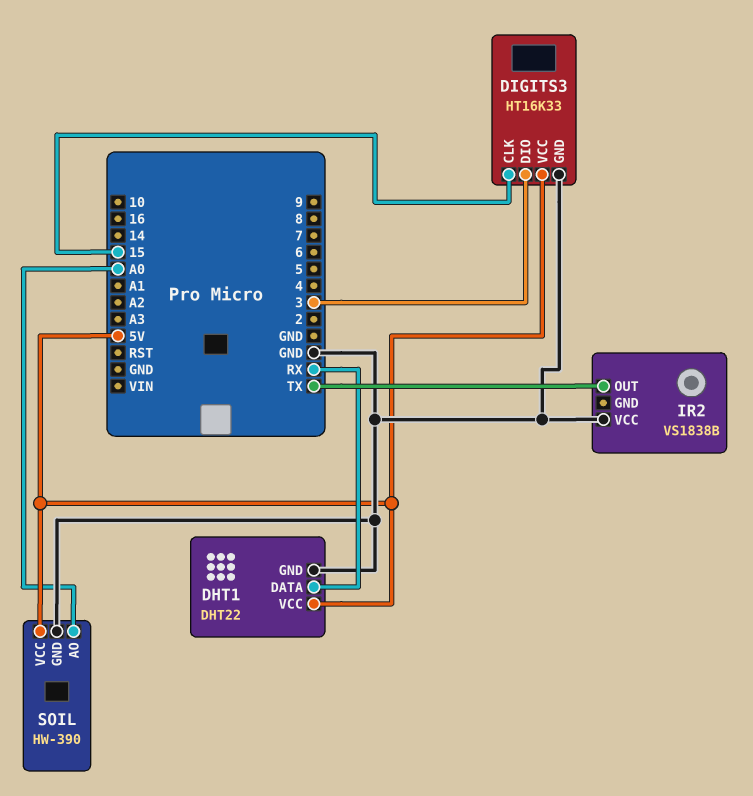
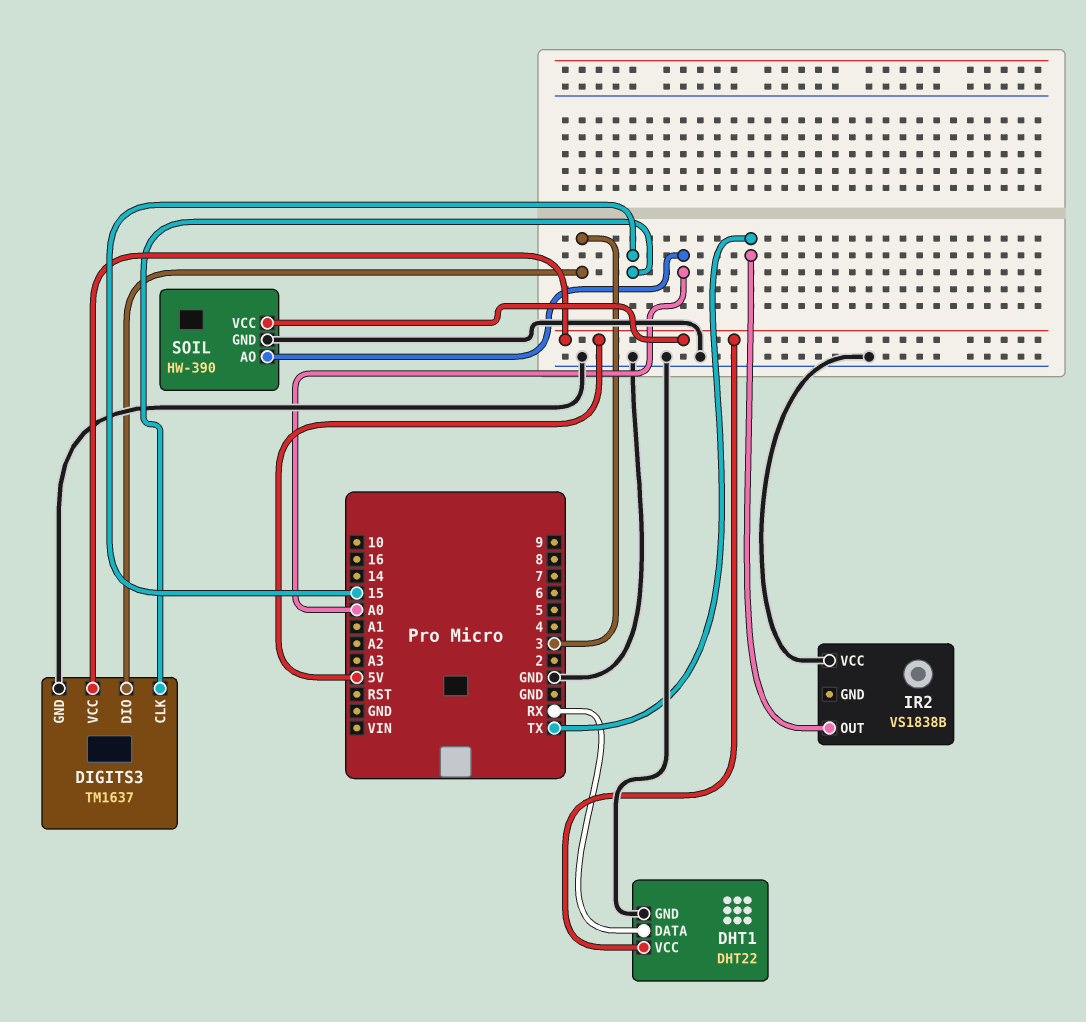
DIGITS3: HT16K33 -> TM1637

